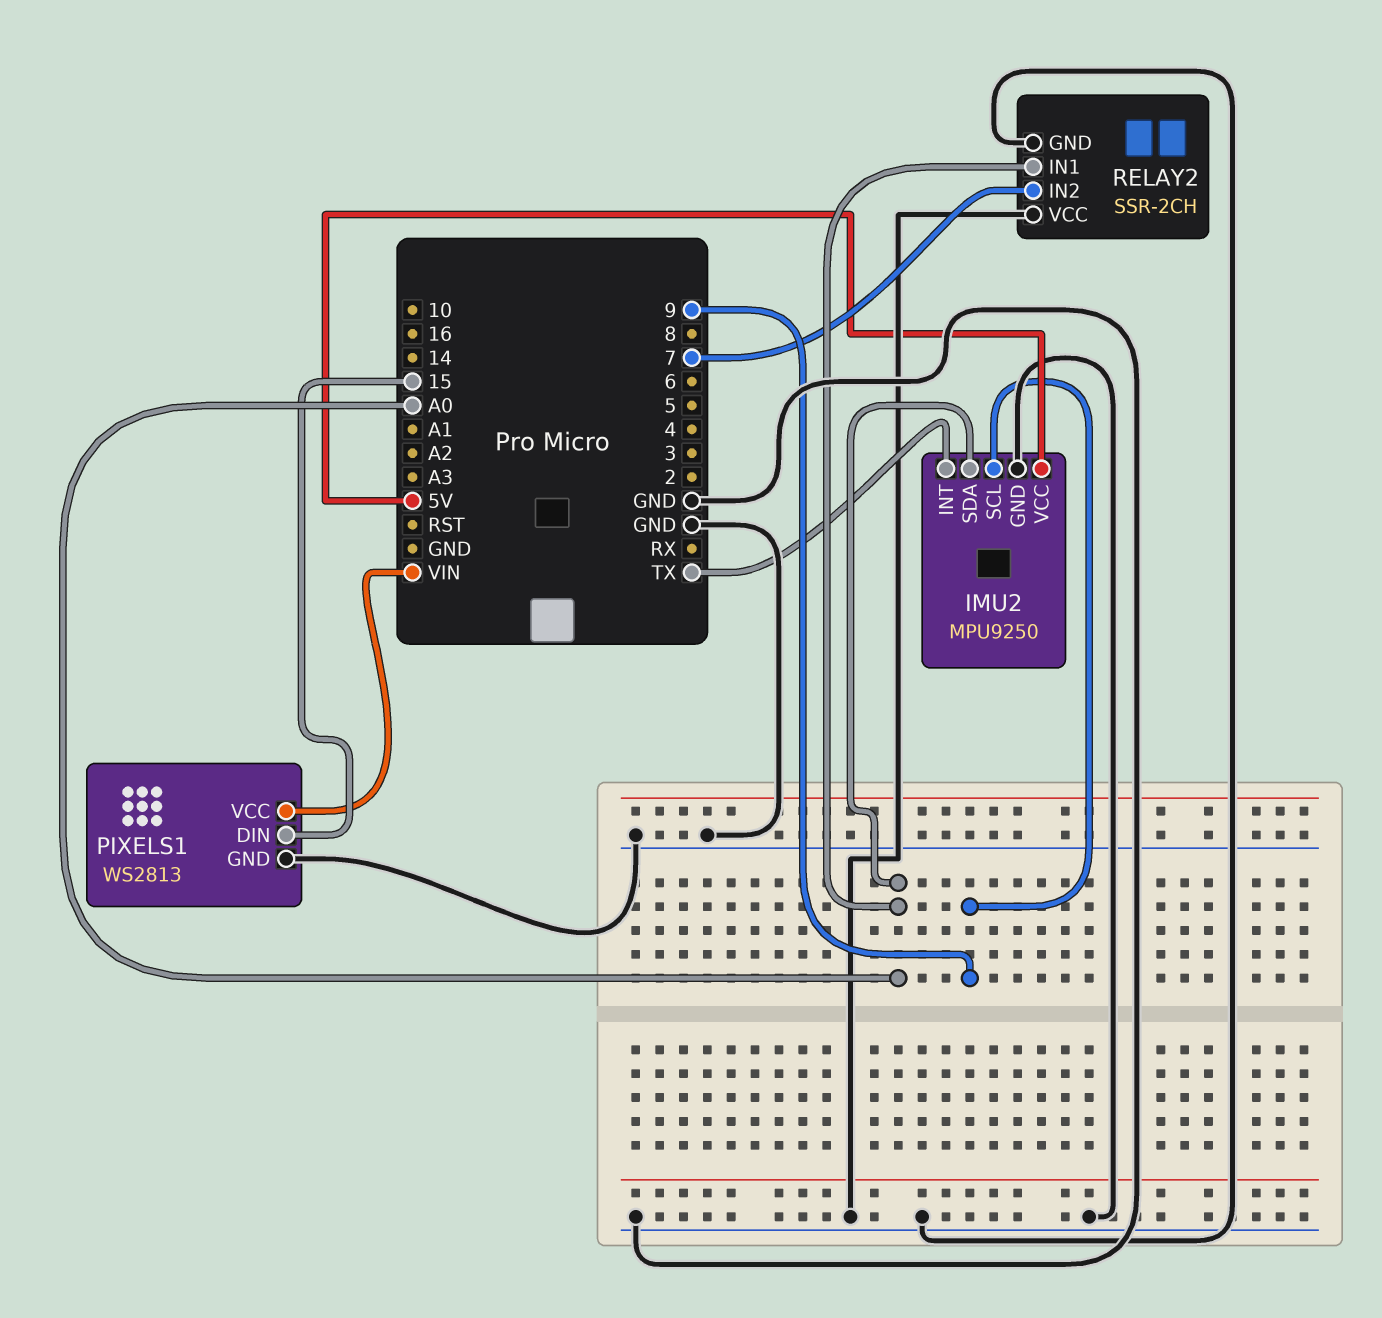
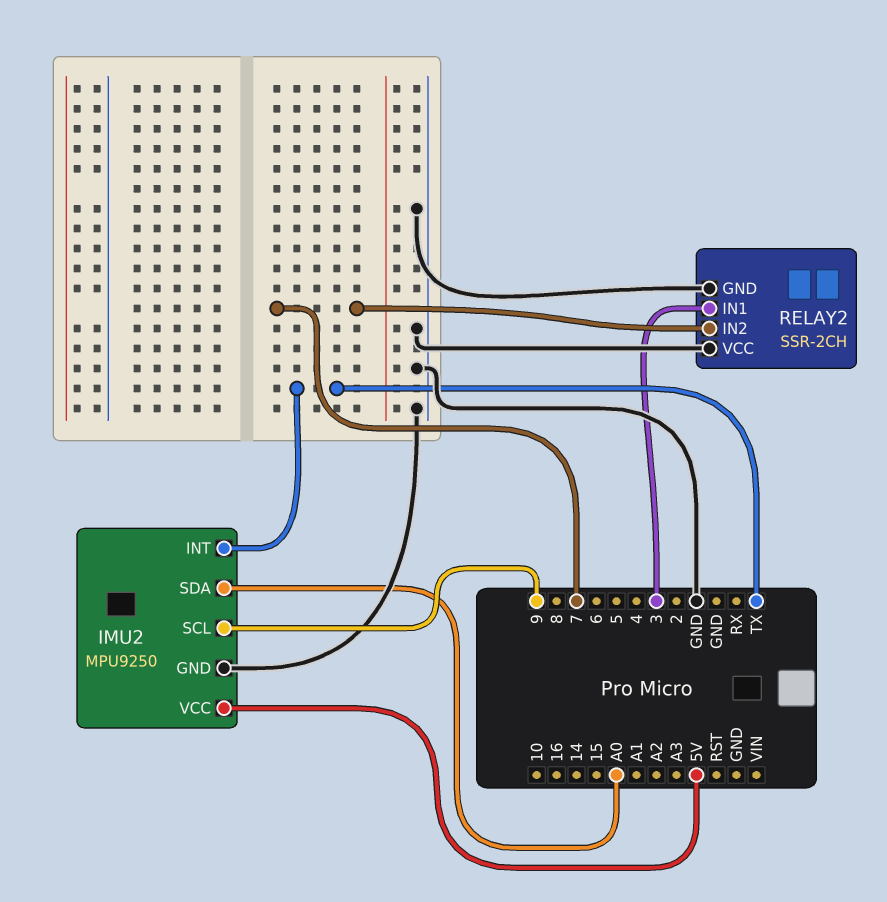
PIXELS1: WS2813 -> none
PIXELS1 pin DIN: 15 -> none
PIXELS1 pin GND: GND -> none
PIXELS1 pin VCC: VIN -> none
RELAY2 pin IN1: A0 -> 3

